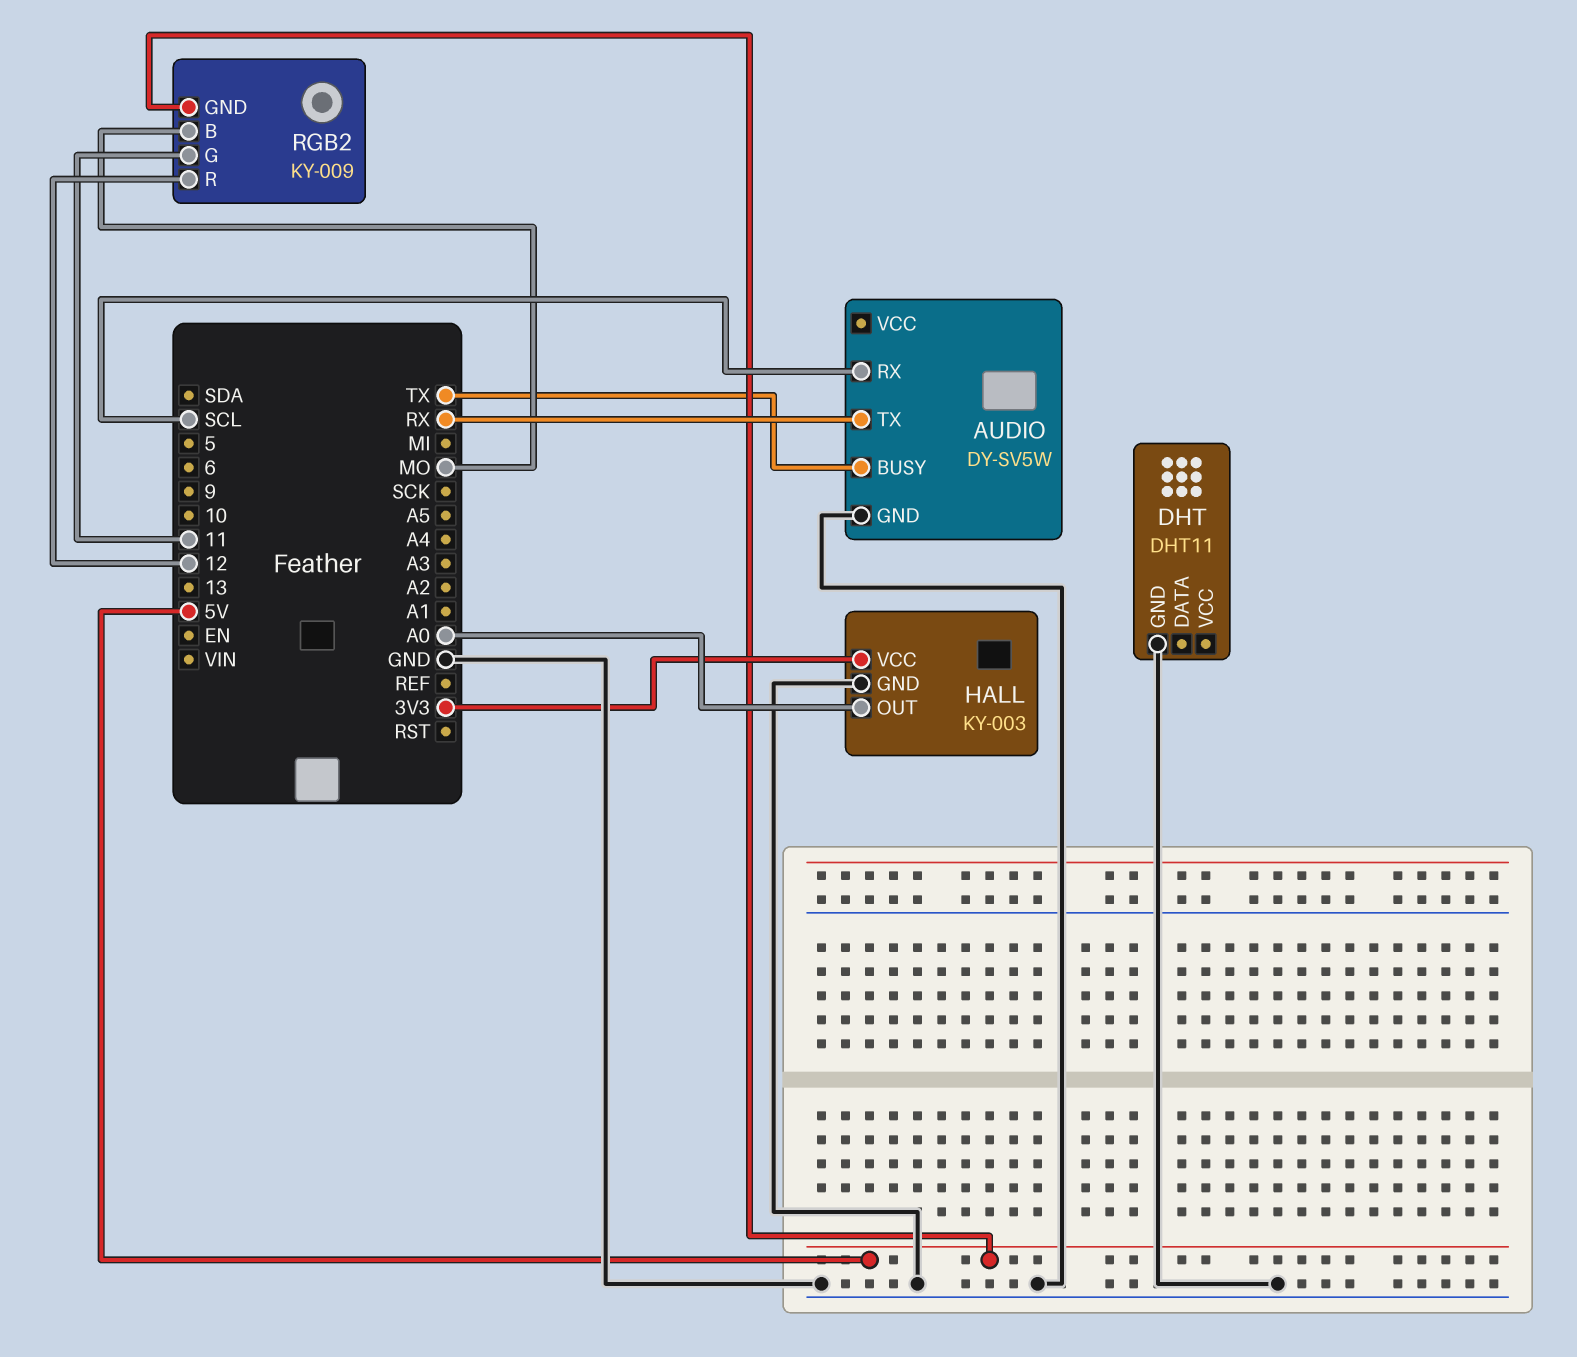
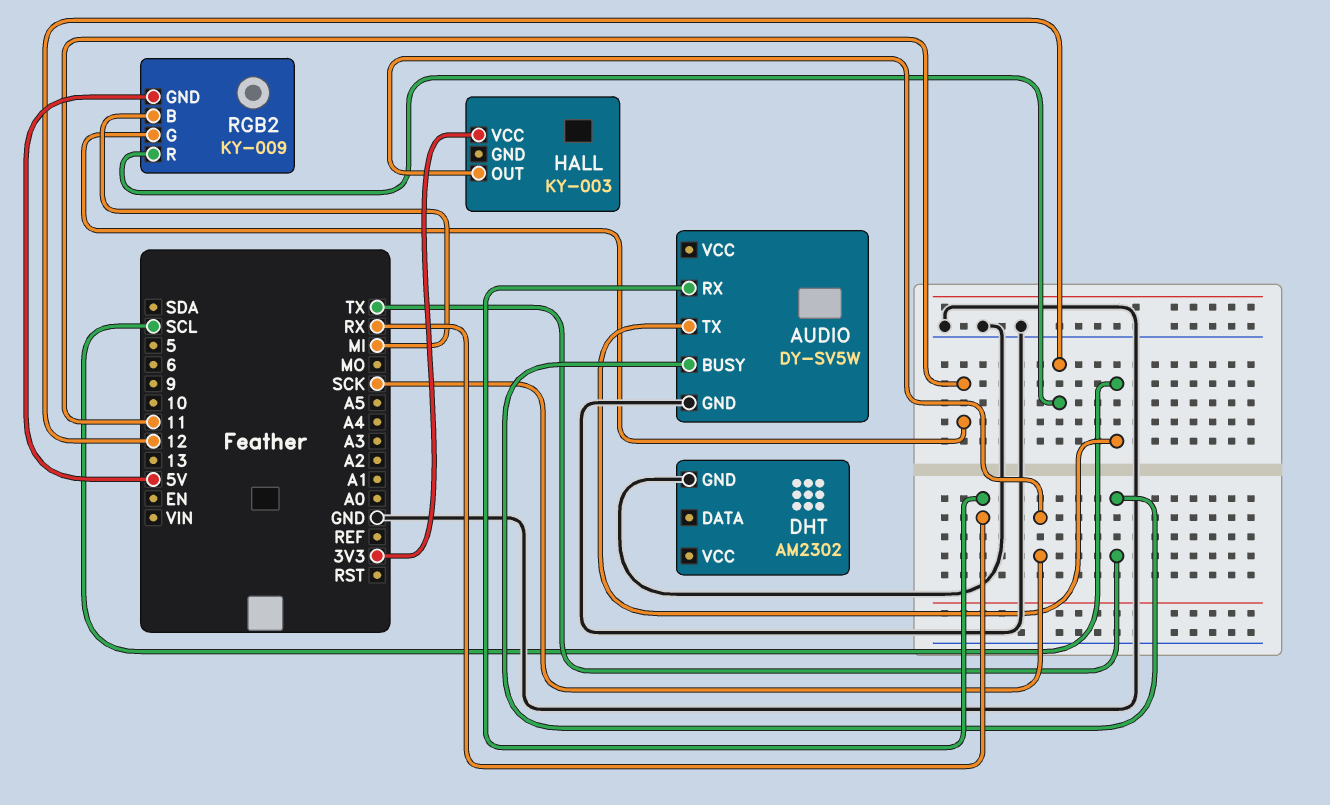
AUDIO pin RX: SCL -> RX
AUDIO pin TX: RX -> SCL
DHT: DHT11 -> AM2302
HALL pin GND: GND -> none
HALL pin OUT: A0 -> SCK
RGB2 pin B: MO -> MI

